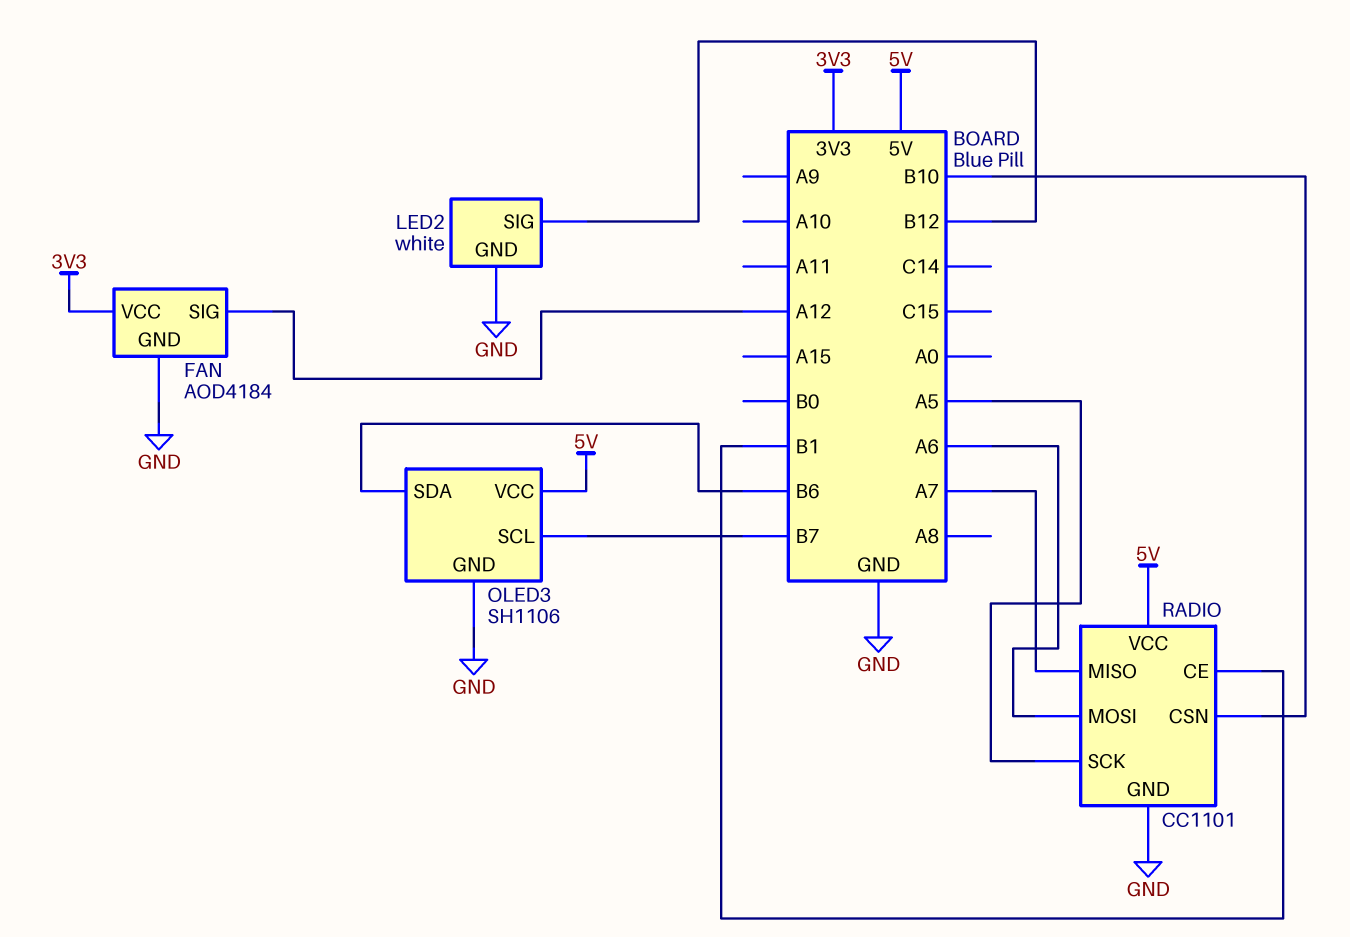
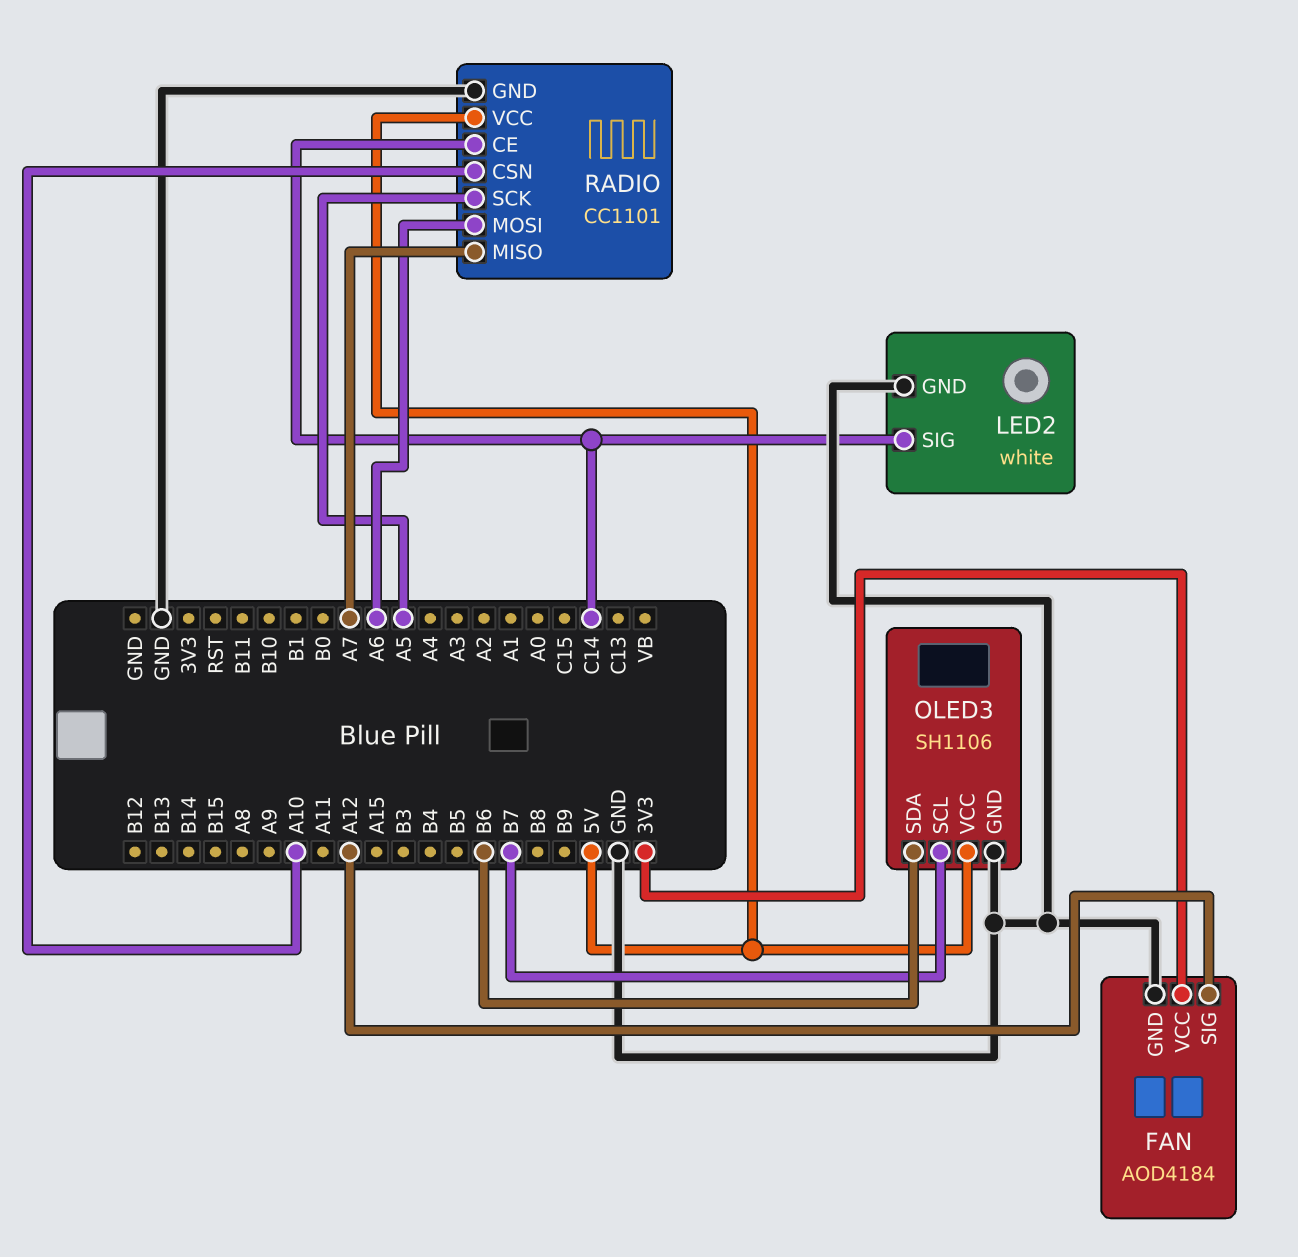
LED2 pin SIG: B12 -> C14
RADIO pin CE: B1 -> C14
RADIO pin CSN: B10 -> A10

